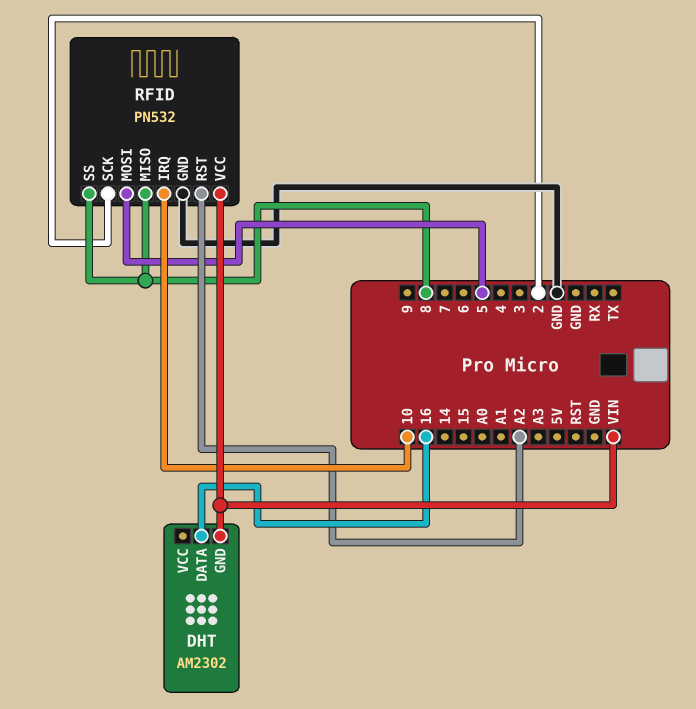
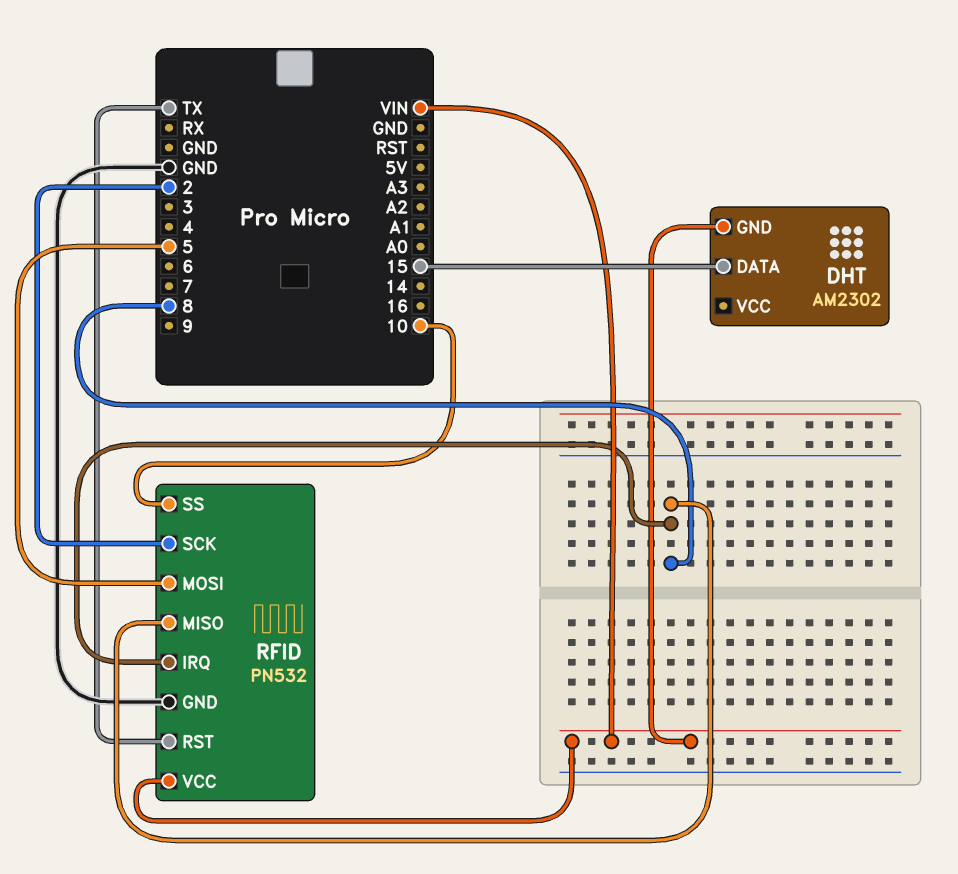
DHT pin DATA: 16 -> 15
RFID pin IRQ: 10 -> 8
RFID pin RST: A2 -> TX
RFID pin SS: 8 -> 10

